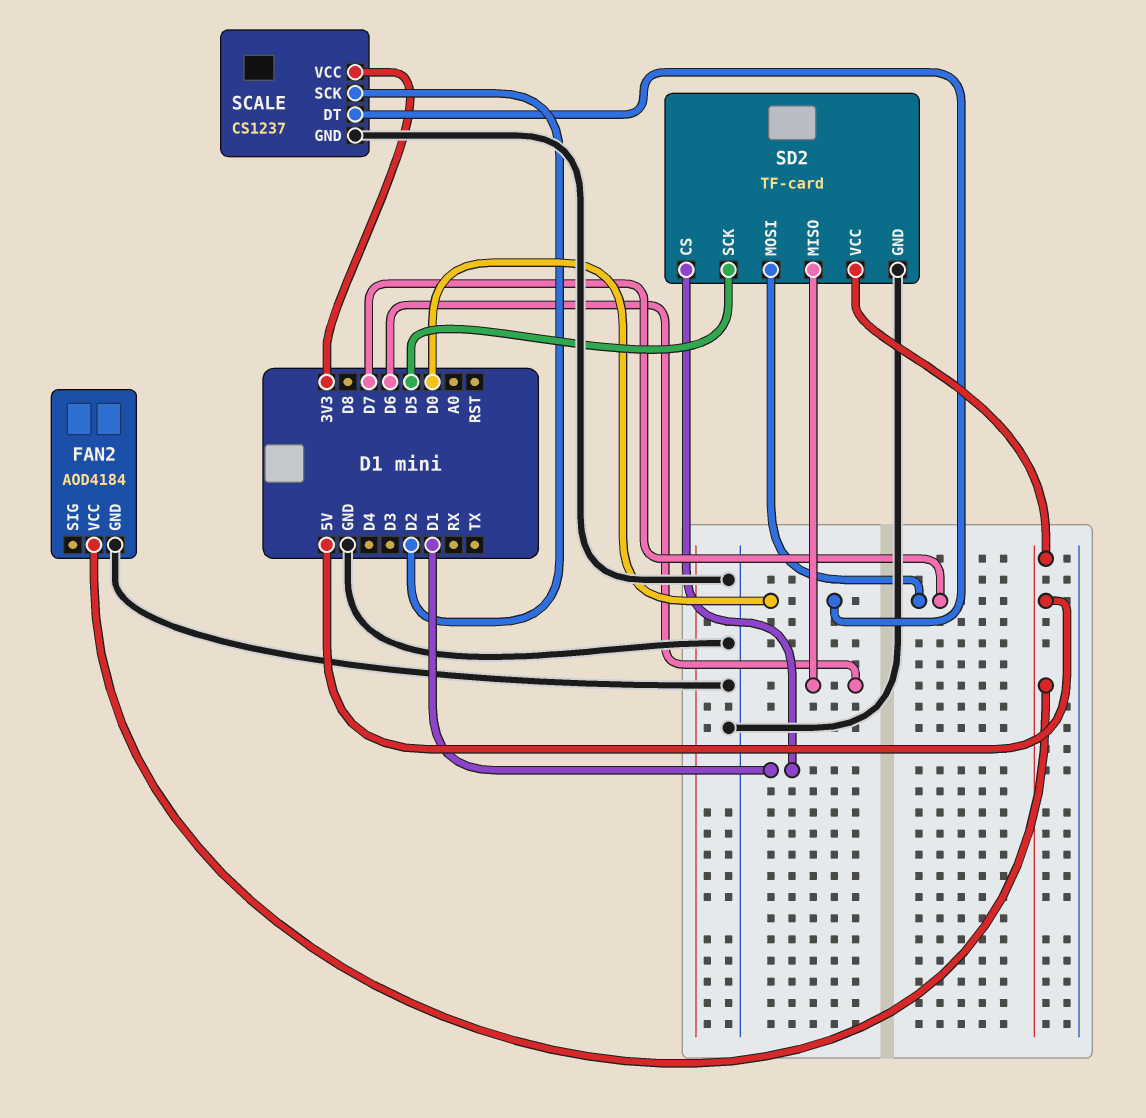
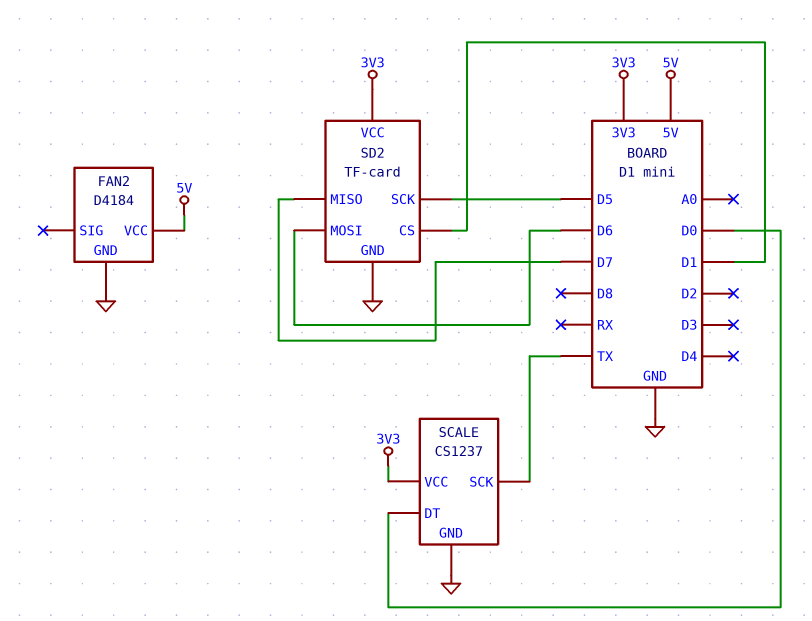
FAN2: AOD4184 -> D4184
SCALE pin SCK: D2 -> TX
SD2 pin MISO: D6 -> D7
SD2 pin MOSI: D7 -> D6
SD2 pin VCC: 5V -> 3V3

